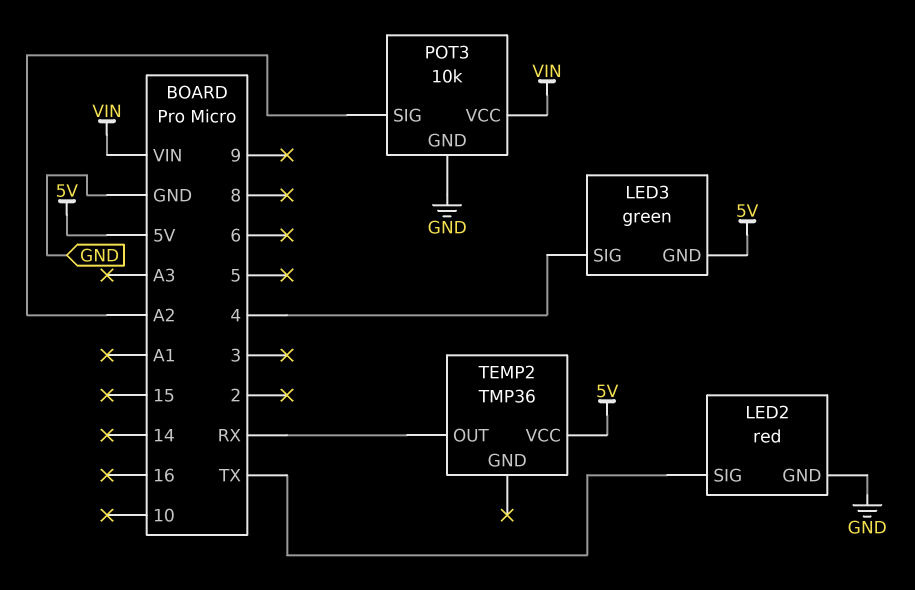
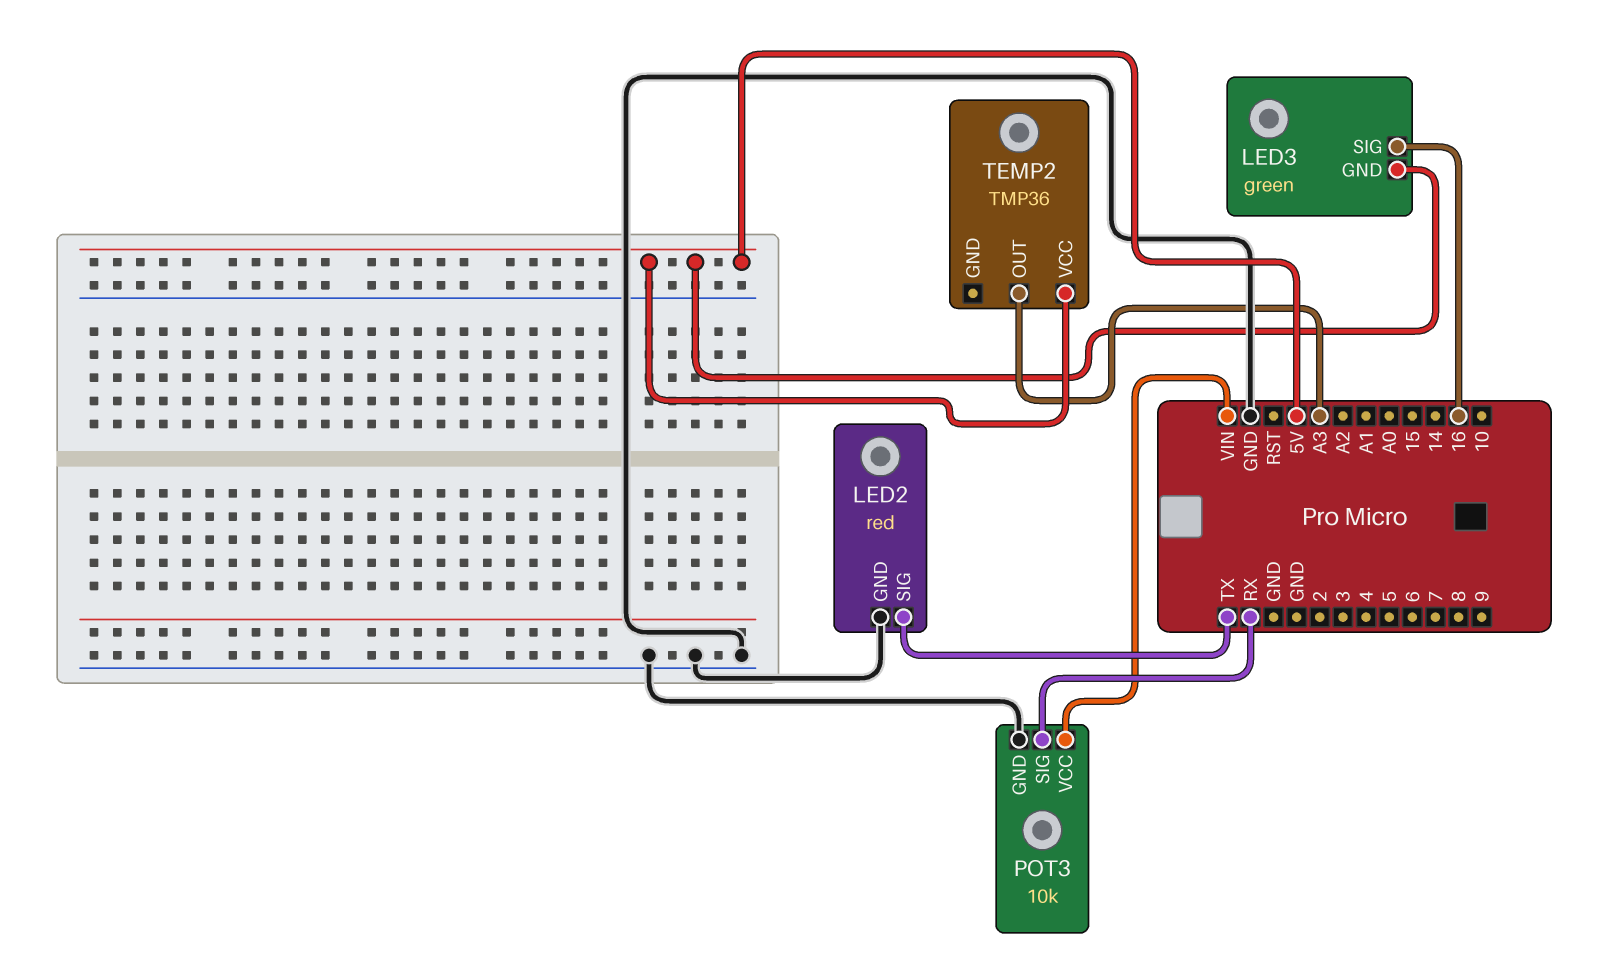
LED3 pin SIG: 4 -> 16
POT3 pin SIG: A2 -> RX
TEMP2 pin OUT: RX -> A3

